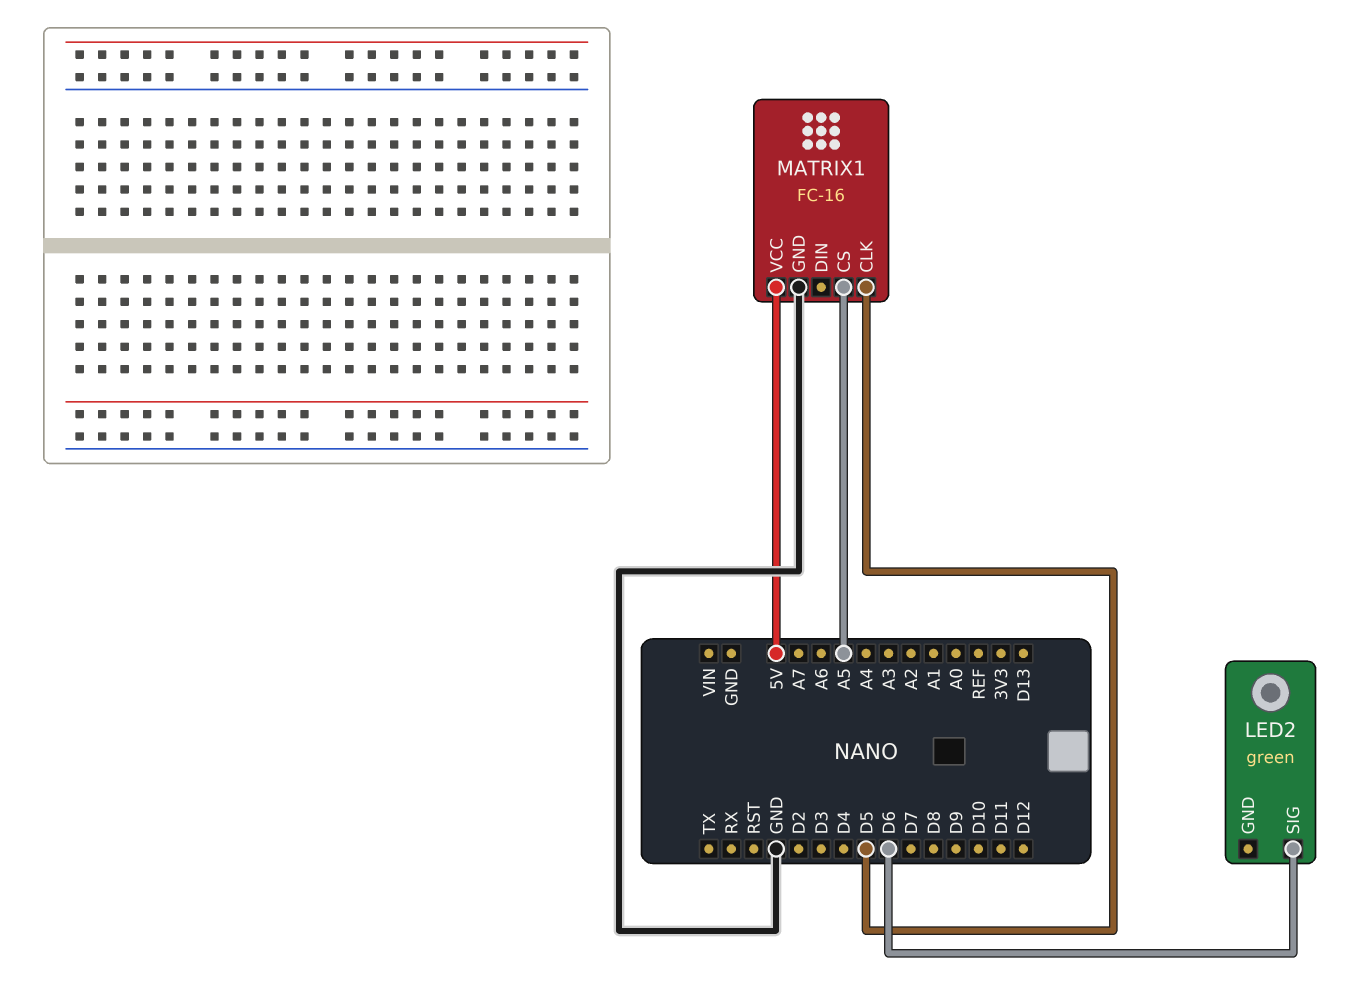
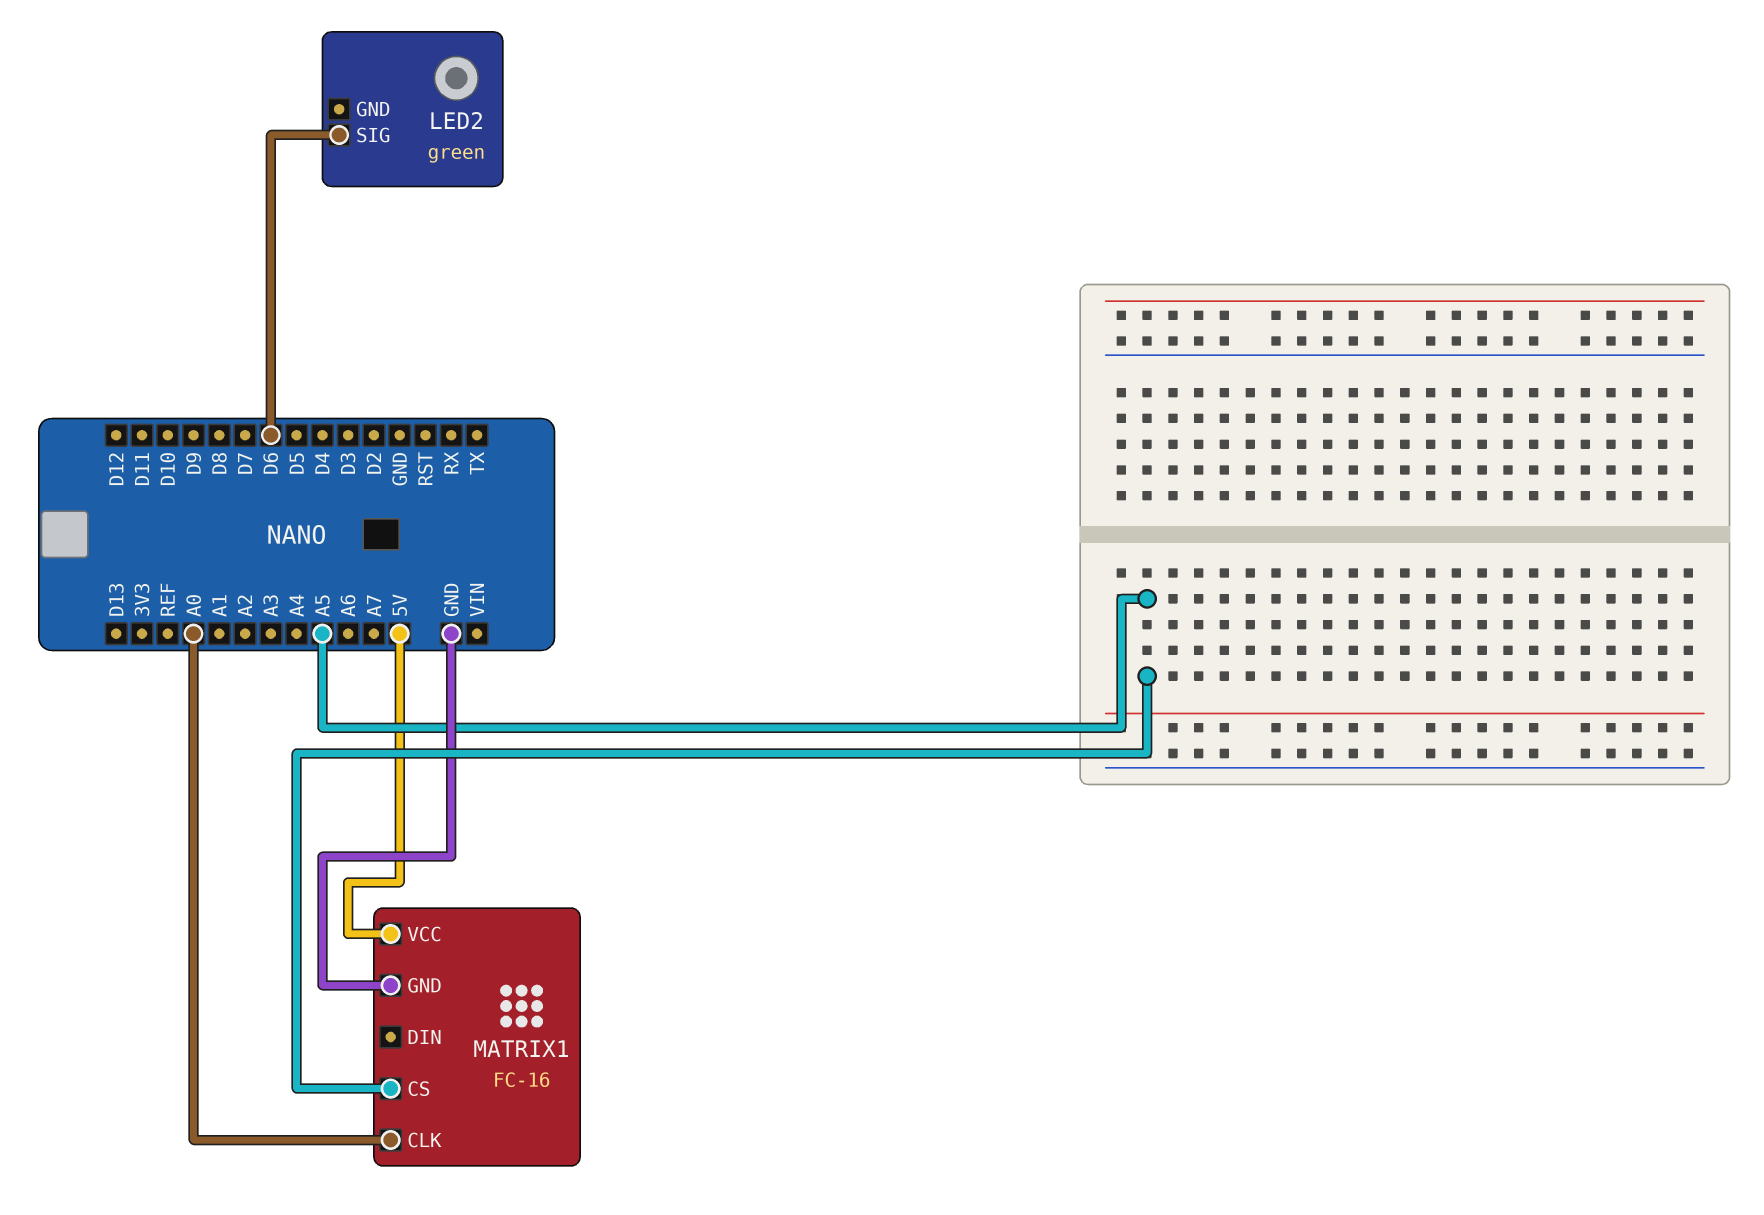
MATRIX1 pin CLK: D5 -> A0

